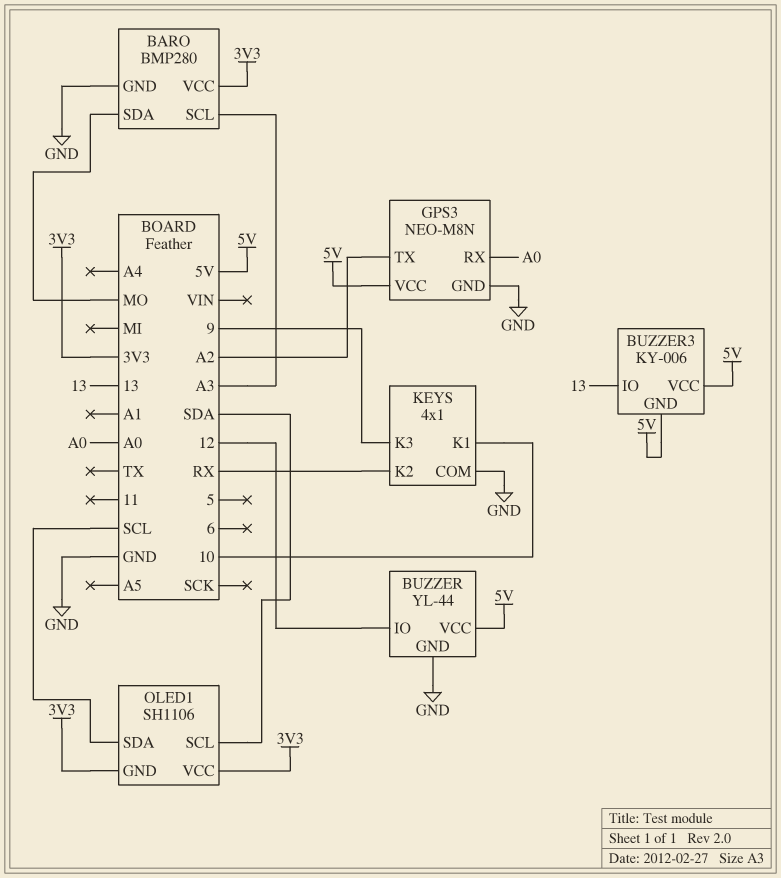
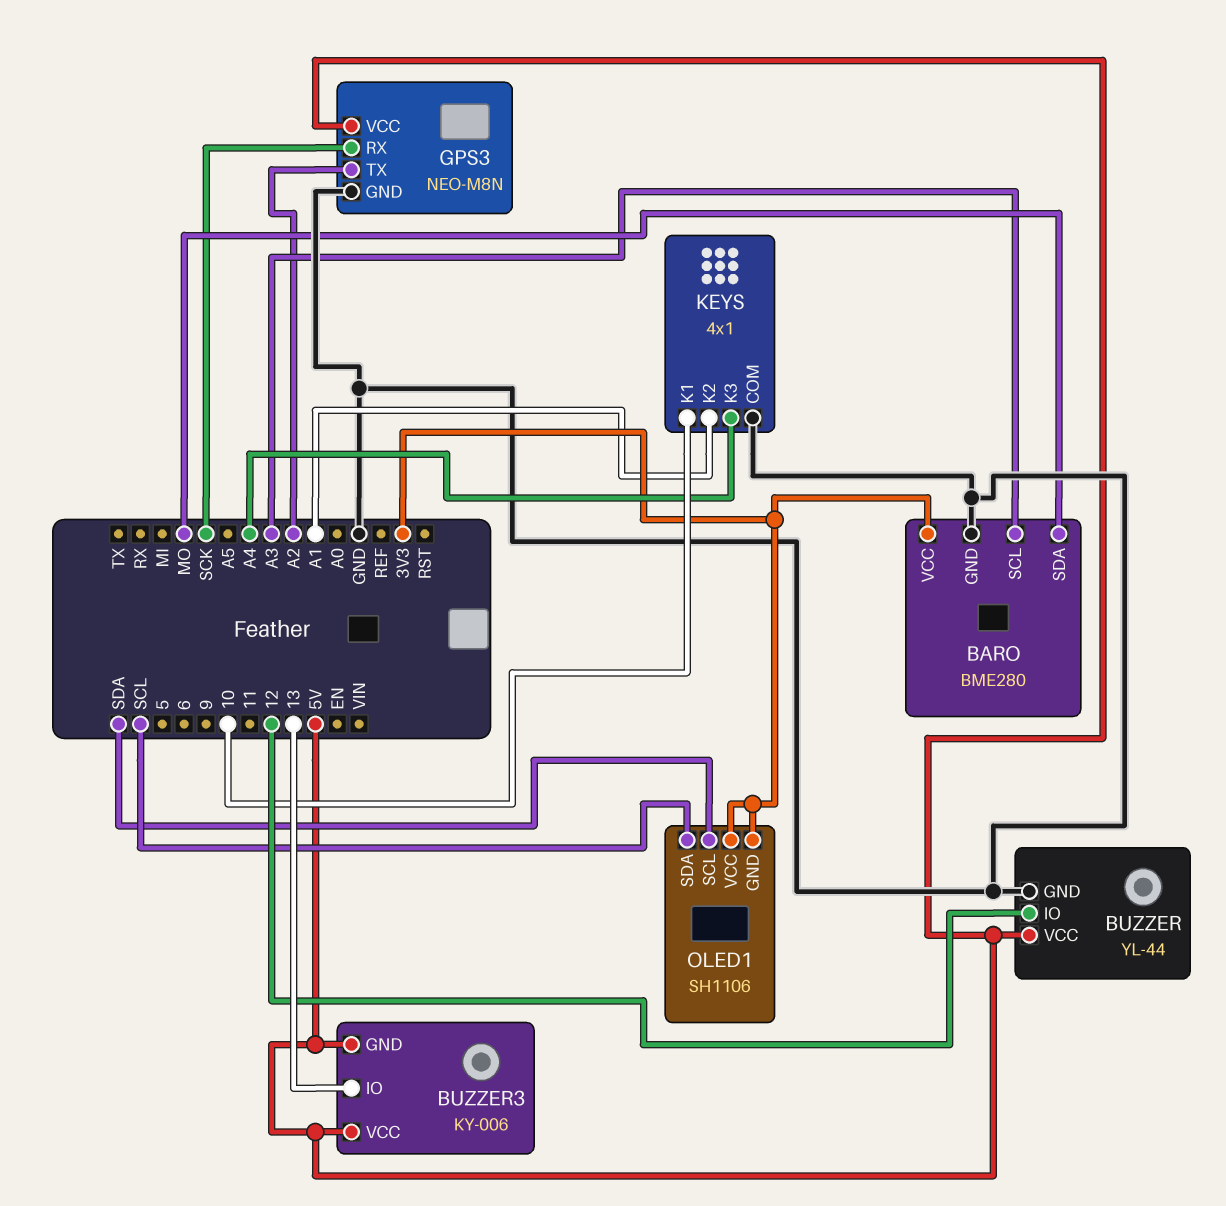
BARO: BMP280 -> BME280
GPS3 pin RX: A0 -> SCK
KEYS pin K2: RX -> A1
KEYS pin K3: 9 -> A4

